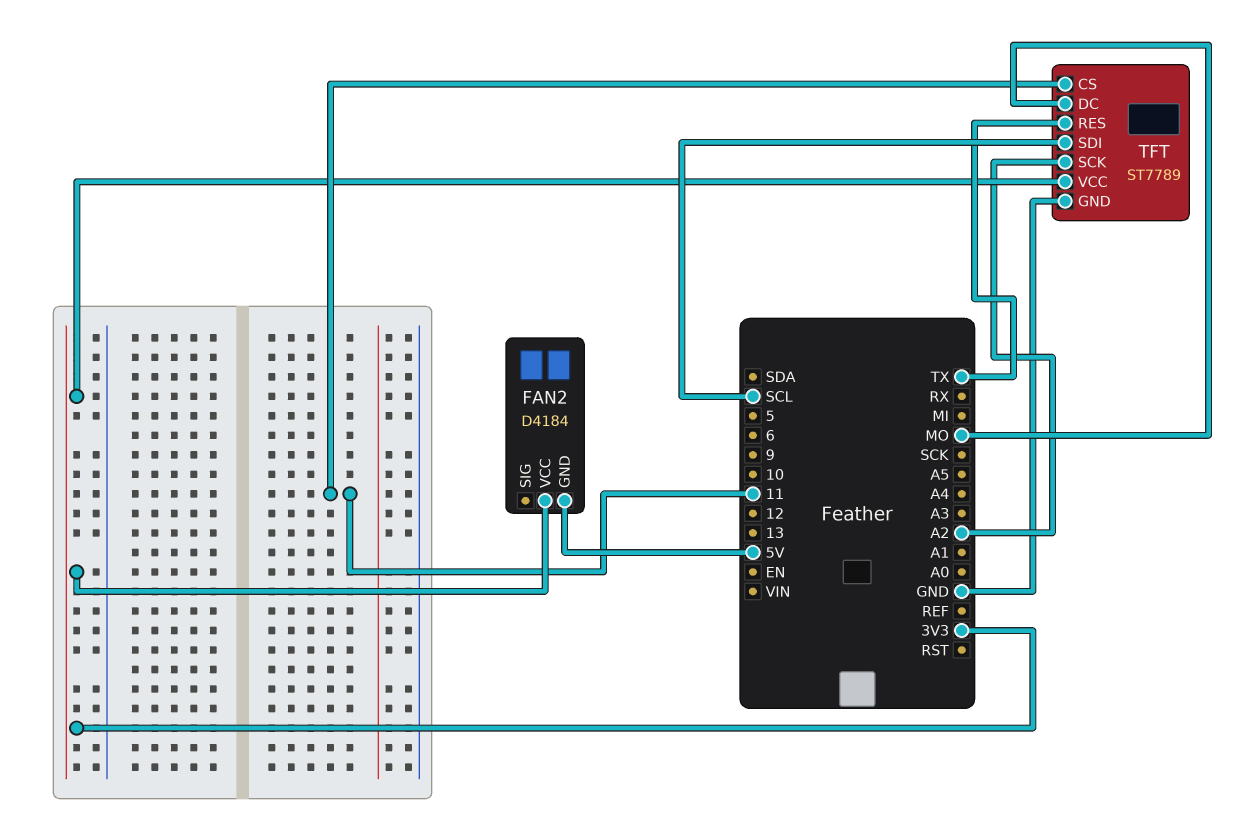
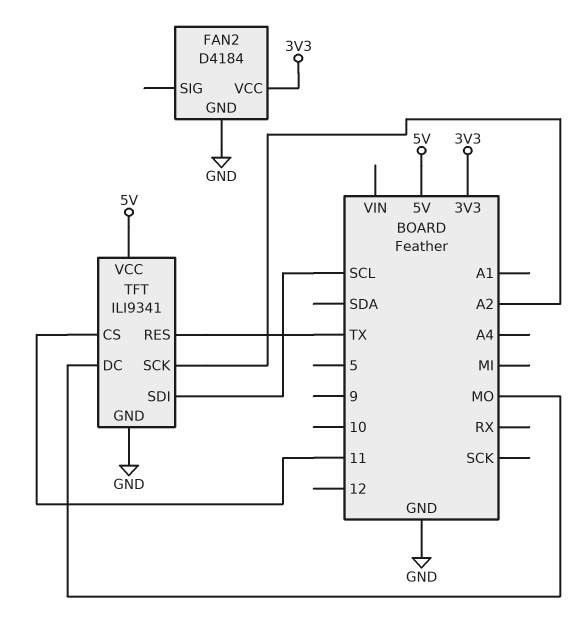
FAN2 pin GND: 5V -> GND
TFT: ST7789 -> ILI9341
TFT pin VCC: 3V3 -> 5V

